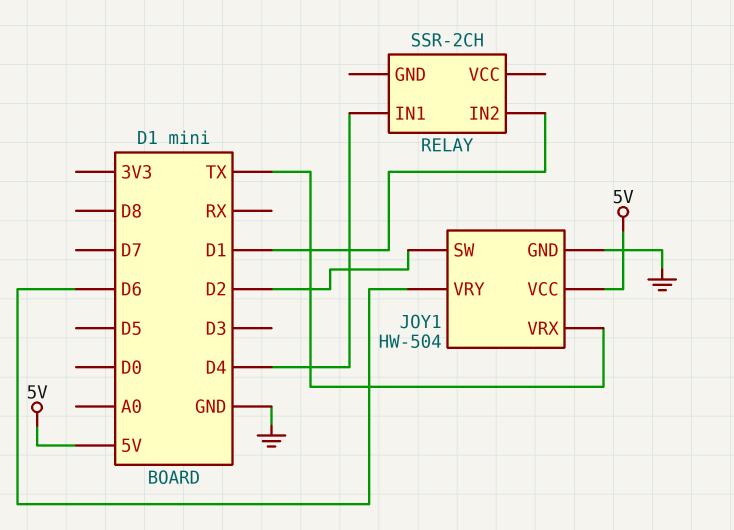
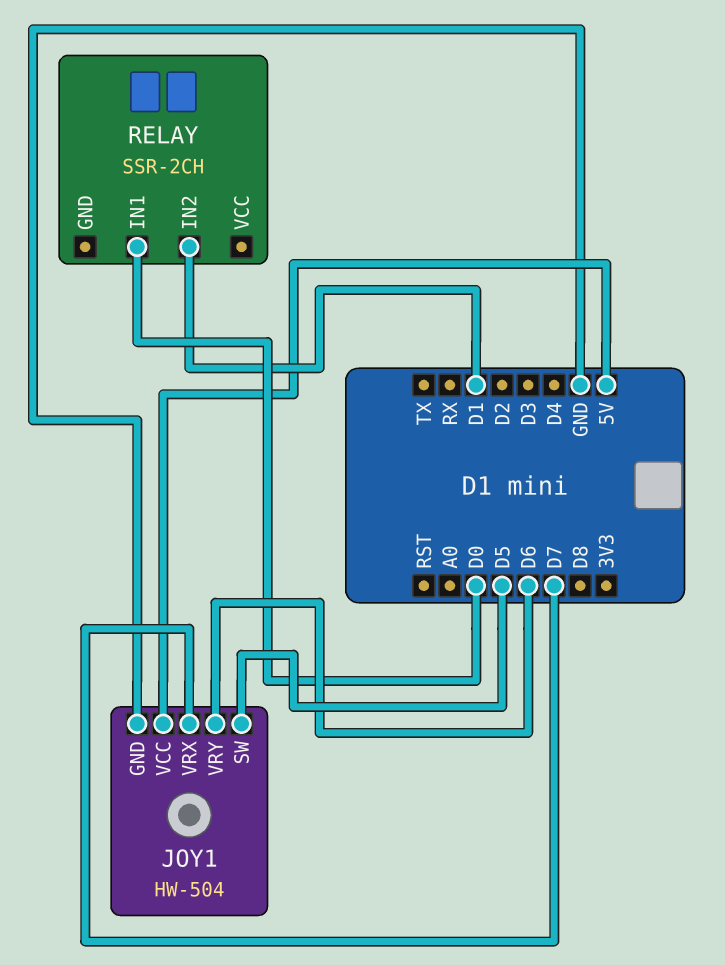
JOY1 pin SW: D2 -> D5
JOY1 pin VRX: TX -> D7
RELAY pin IN1: D4 -> D0

